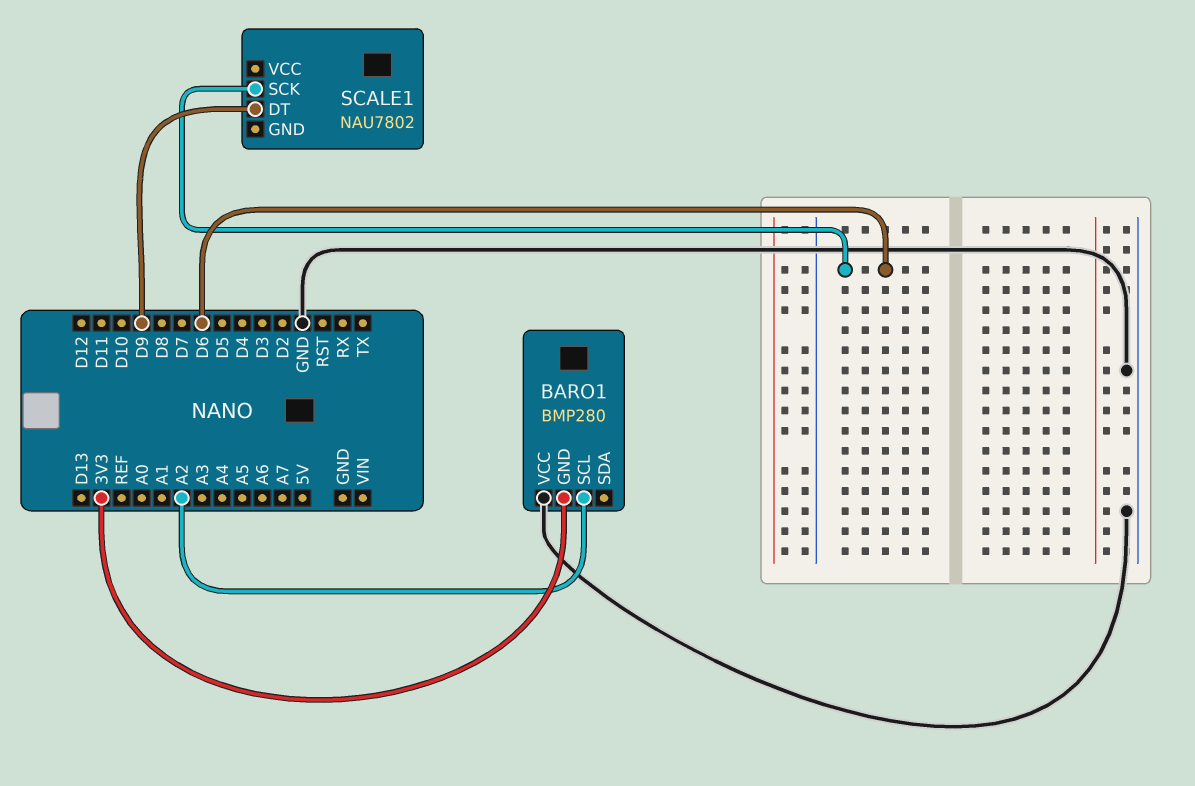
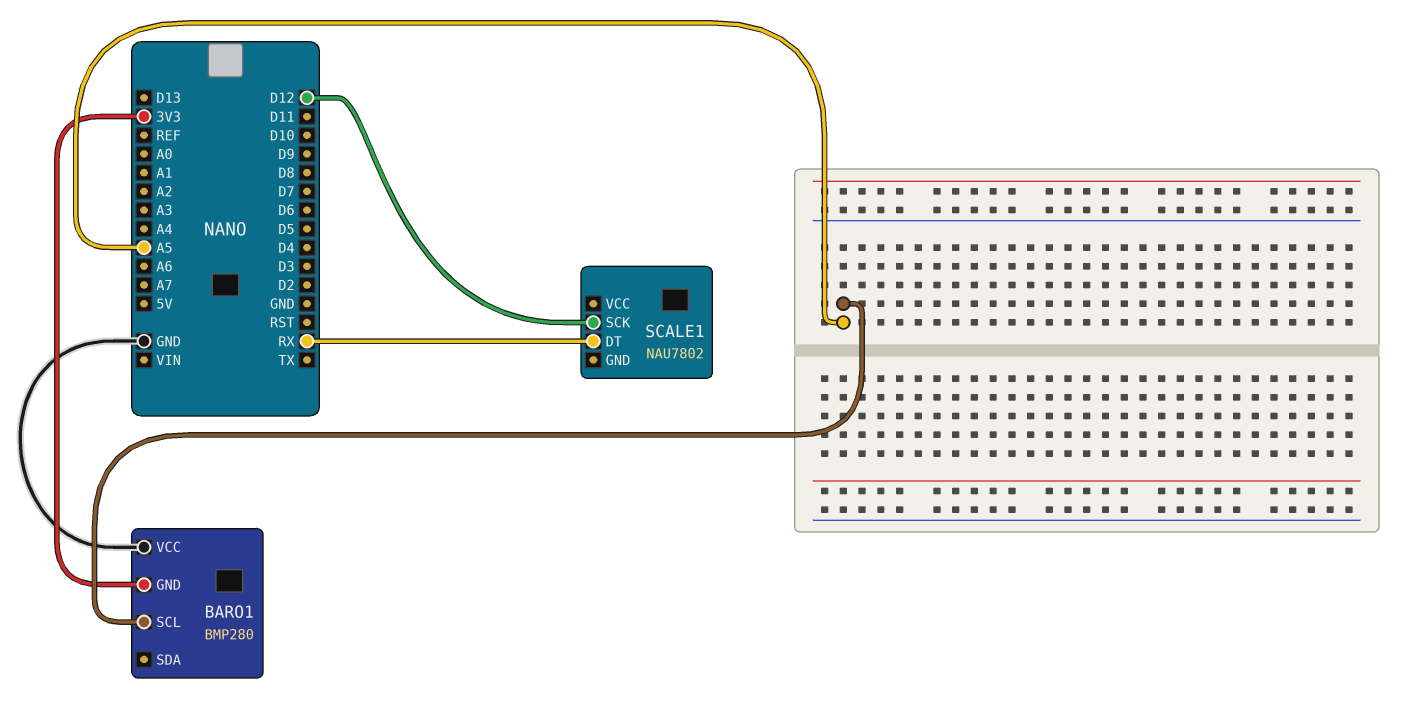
BARO1 pin SCL: A2 -> A5
SCALE1 pin DT: D9 -> RX
SCALE1 pin SCK: D6 -> D12

